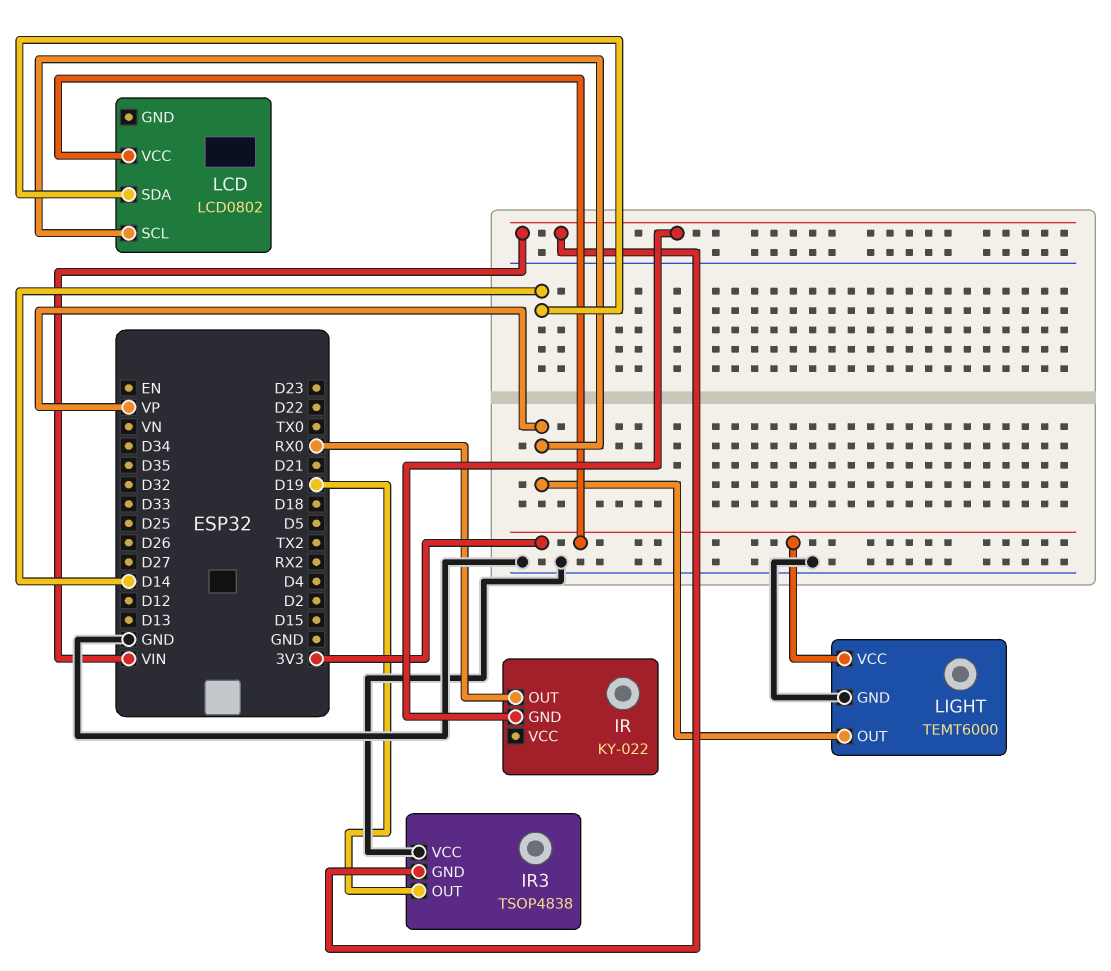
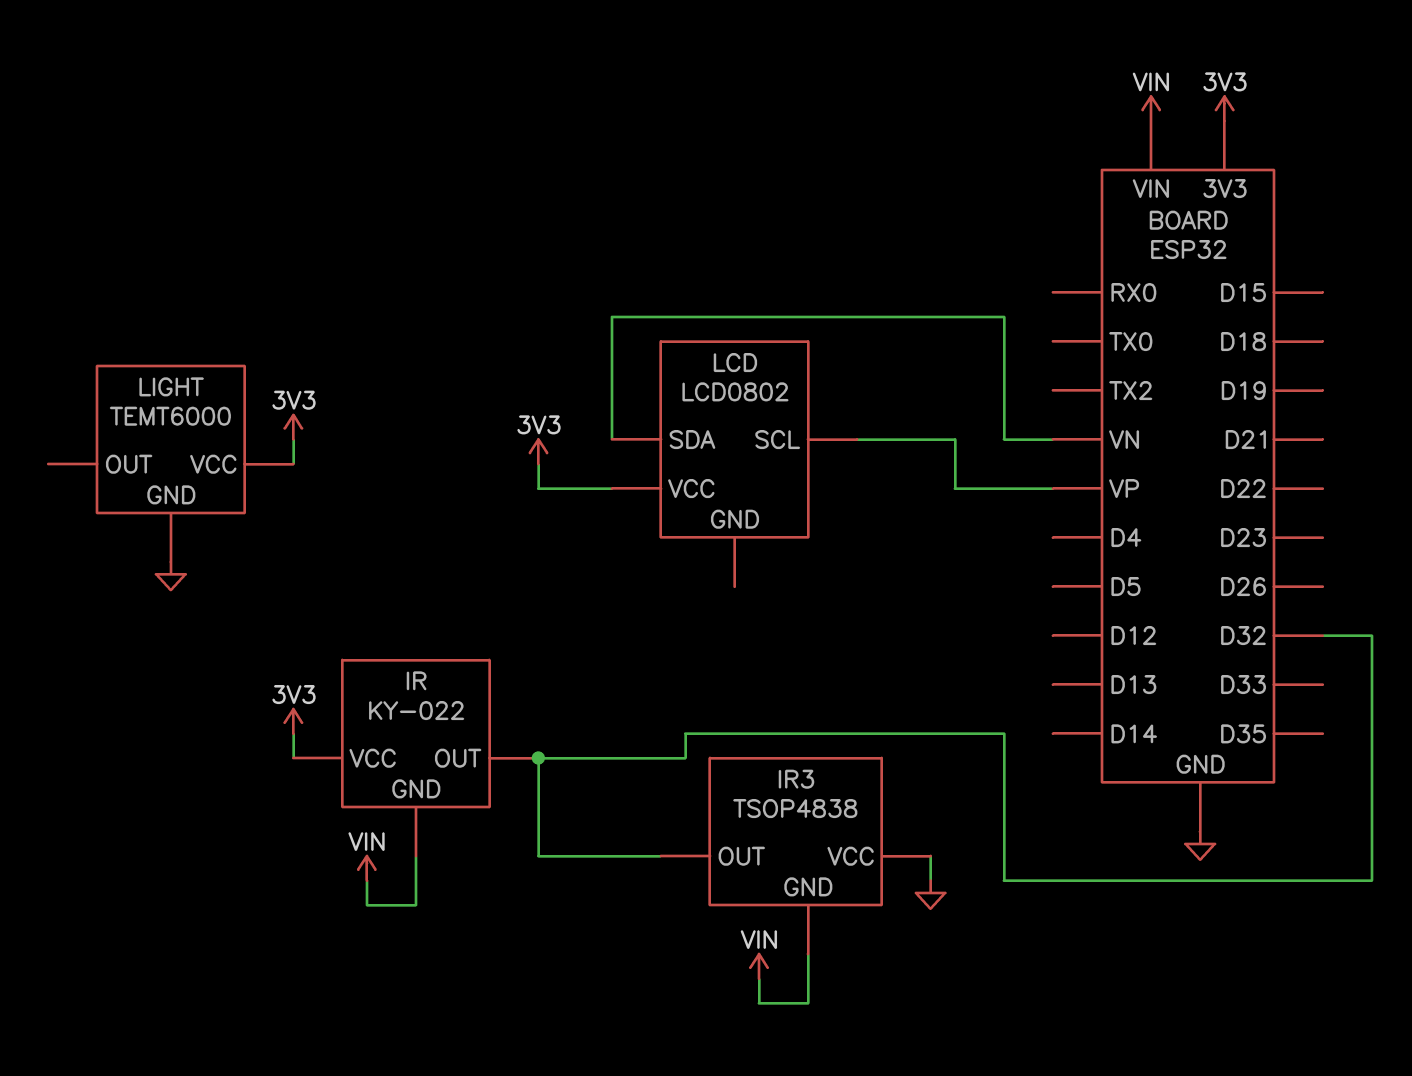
IR pin OUT: RX0 -> D32
IR pin VCC: none -> 3V3
IR3 pin OUT: D19 -> D32
LCD pin SDA: D14 -> VN
LIGHT pin OUT: VP -> none

